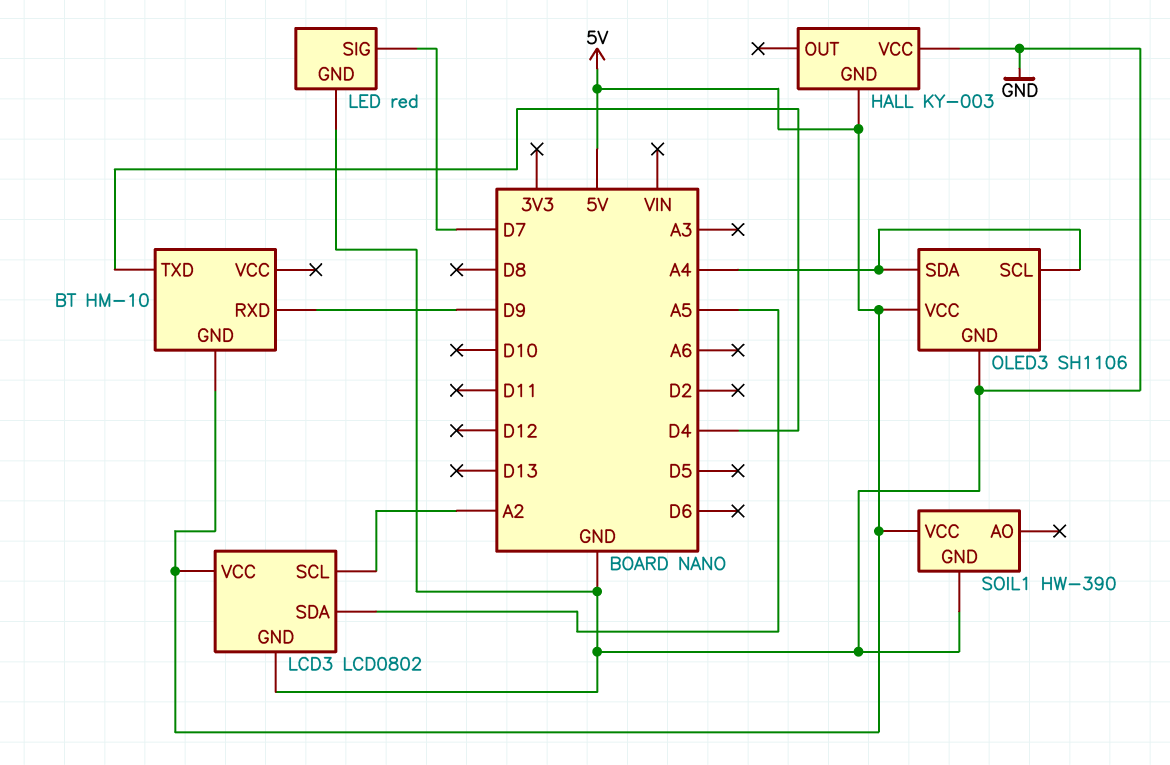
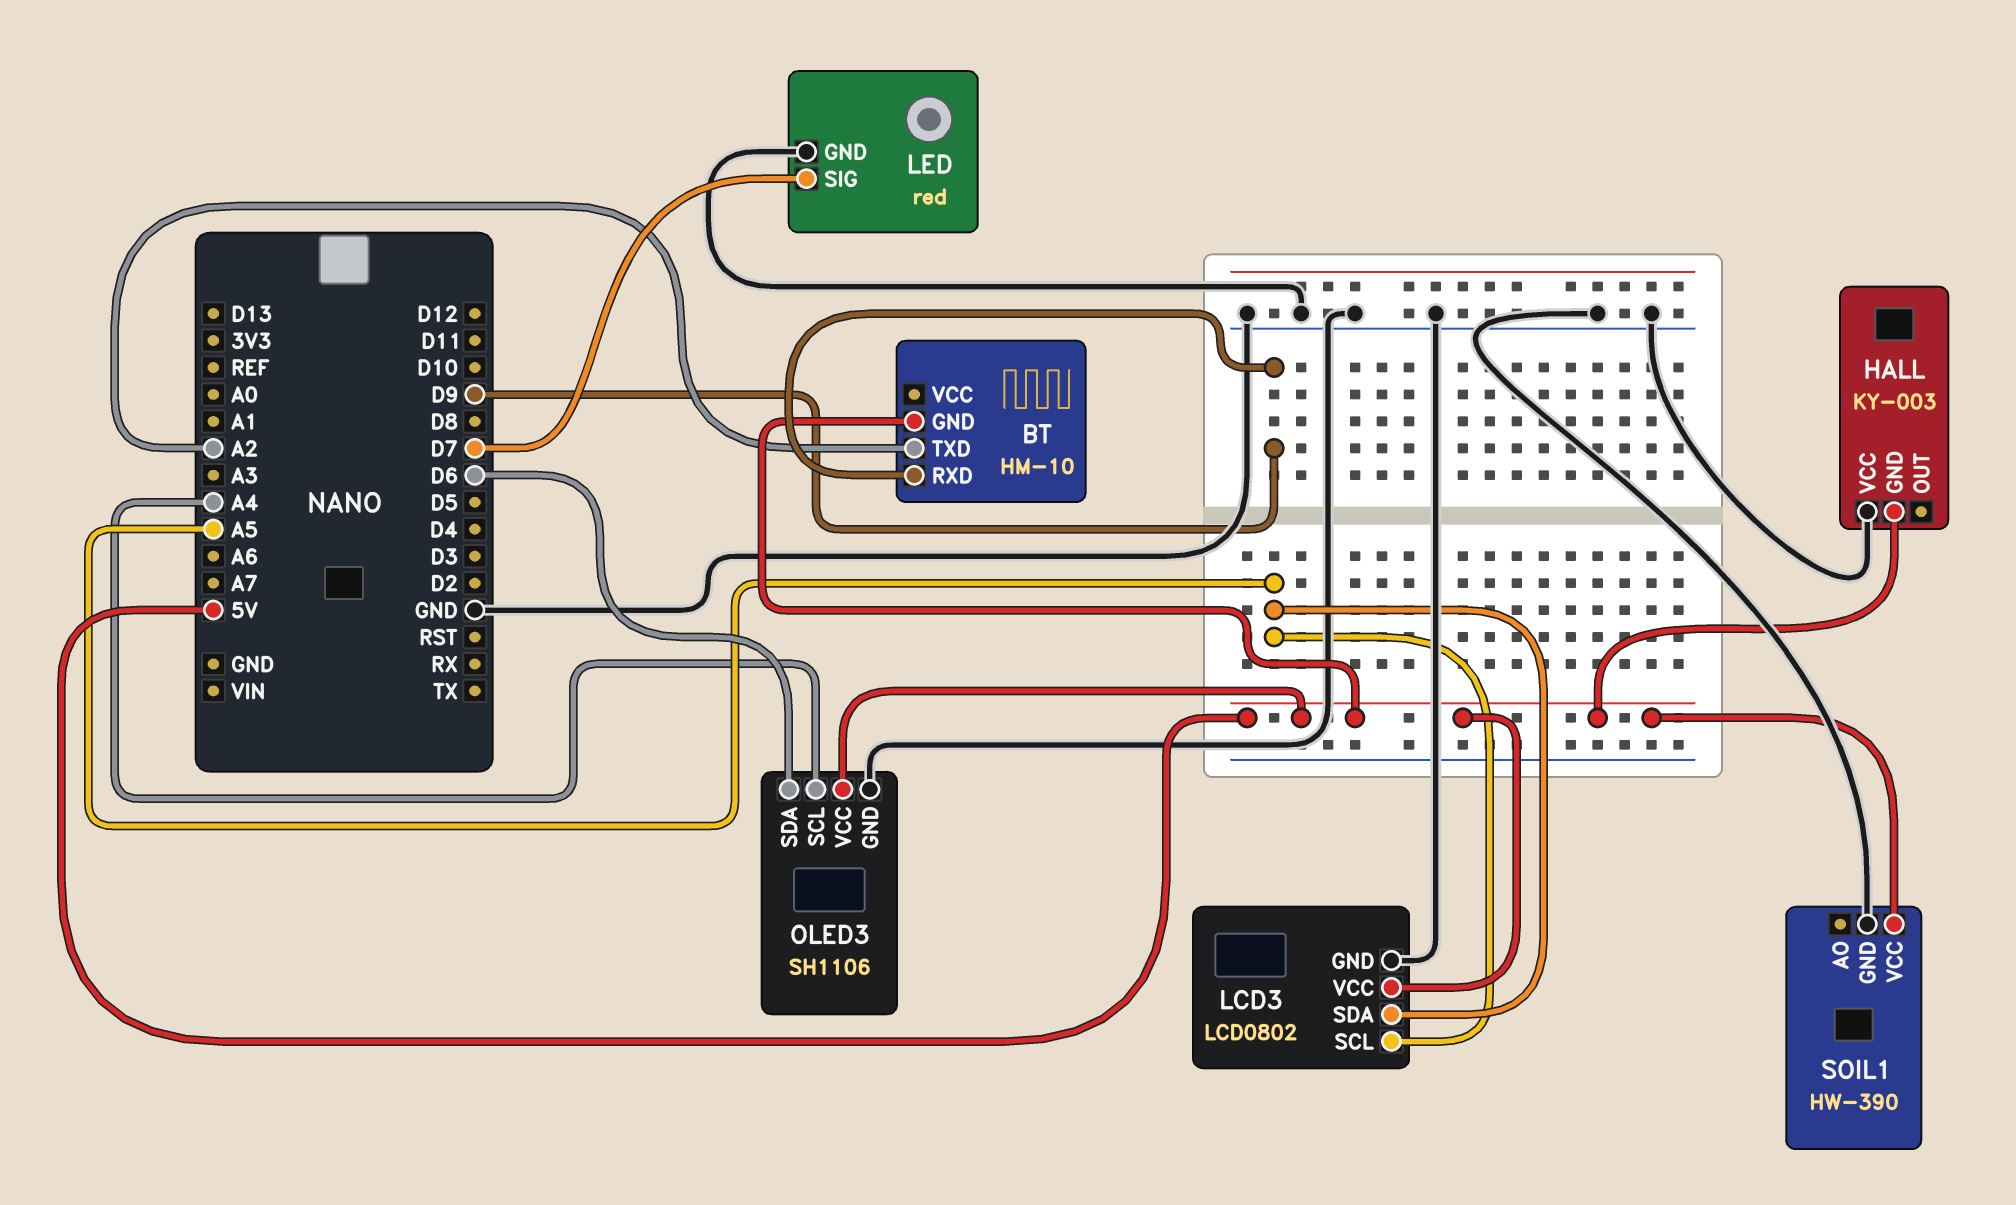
BT pin TXD: D4 -> A2
LCD3 pin SCL: A2 -> A5
OLED3 pin SDA: A4 -> D6

